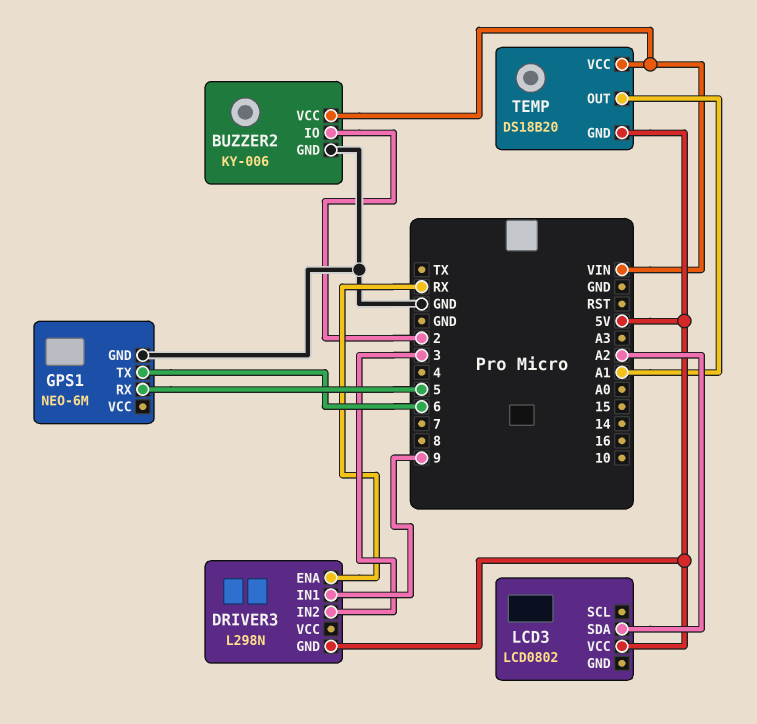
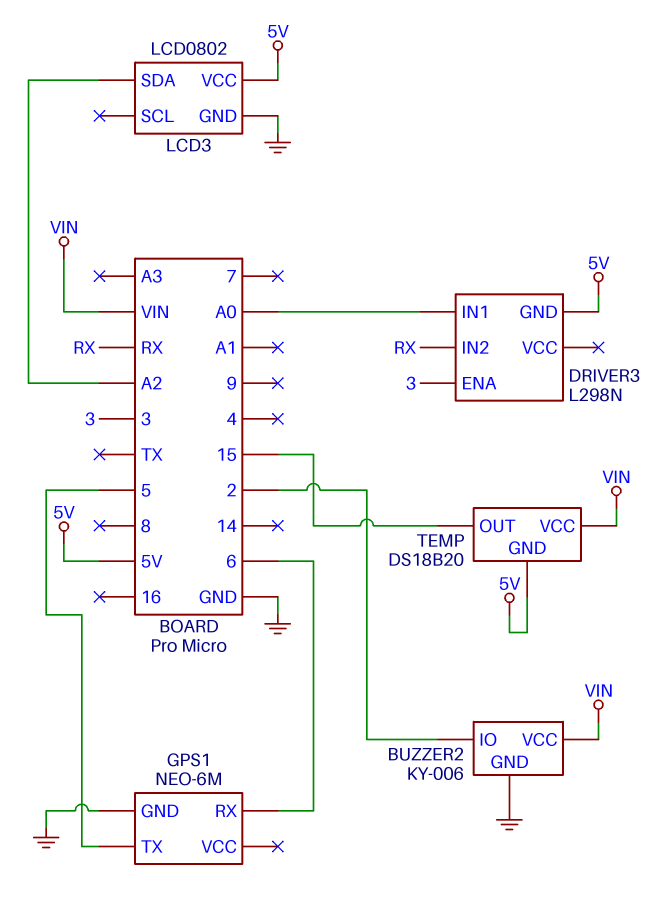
DRIVER3 pin ENA: RX -> 3
DRIVER3 pin IN1: 9 -> A0
DRIVER3 pin IN2: 3 -> RX
GPS1 pin RX: 5 -> 6
GPS1 pin TX: 6 -> 5
LCD3 pin GND: none -> GND
TEMP pin OUT: A1 -> 15

